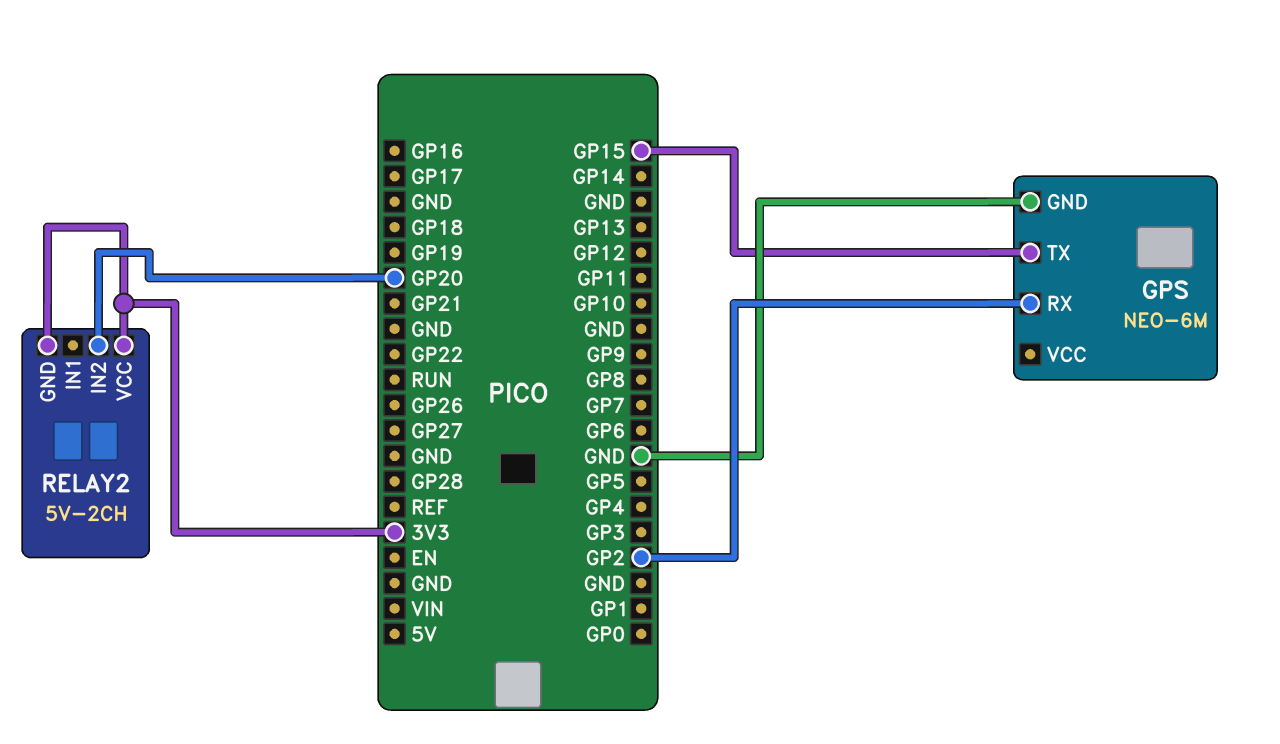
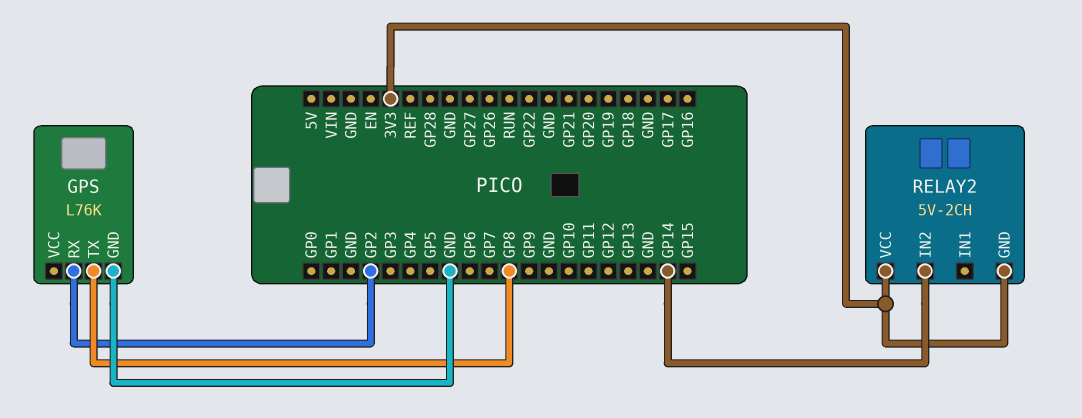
GPS: NEO-6M -> L76K
GPS pin TX: GP15 -> GP8
RELAY2 pin IN2: GP20 -> GP14

